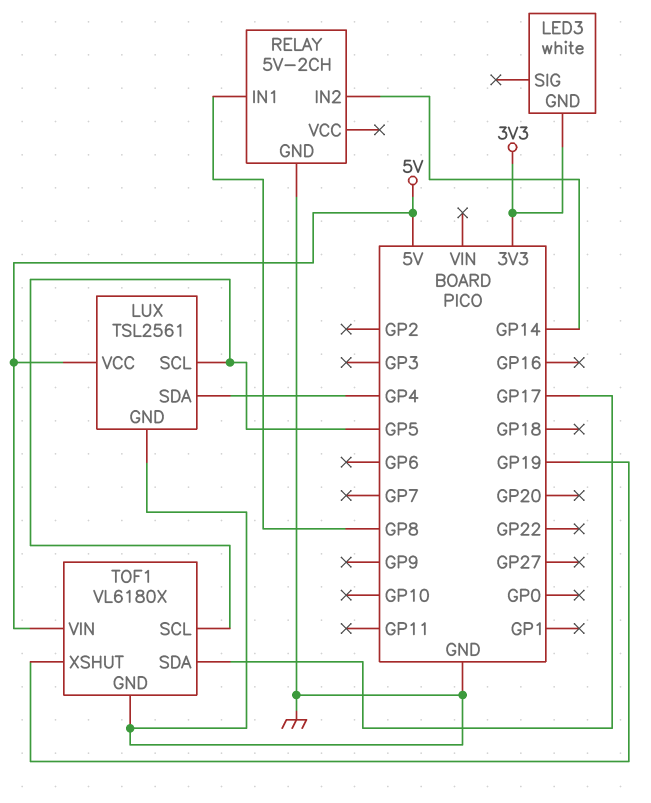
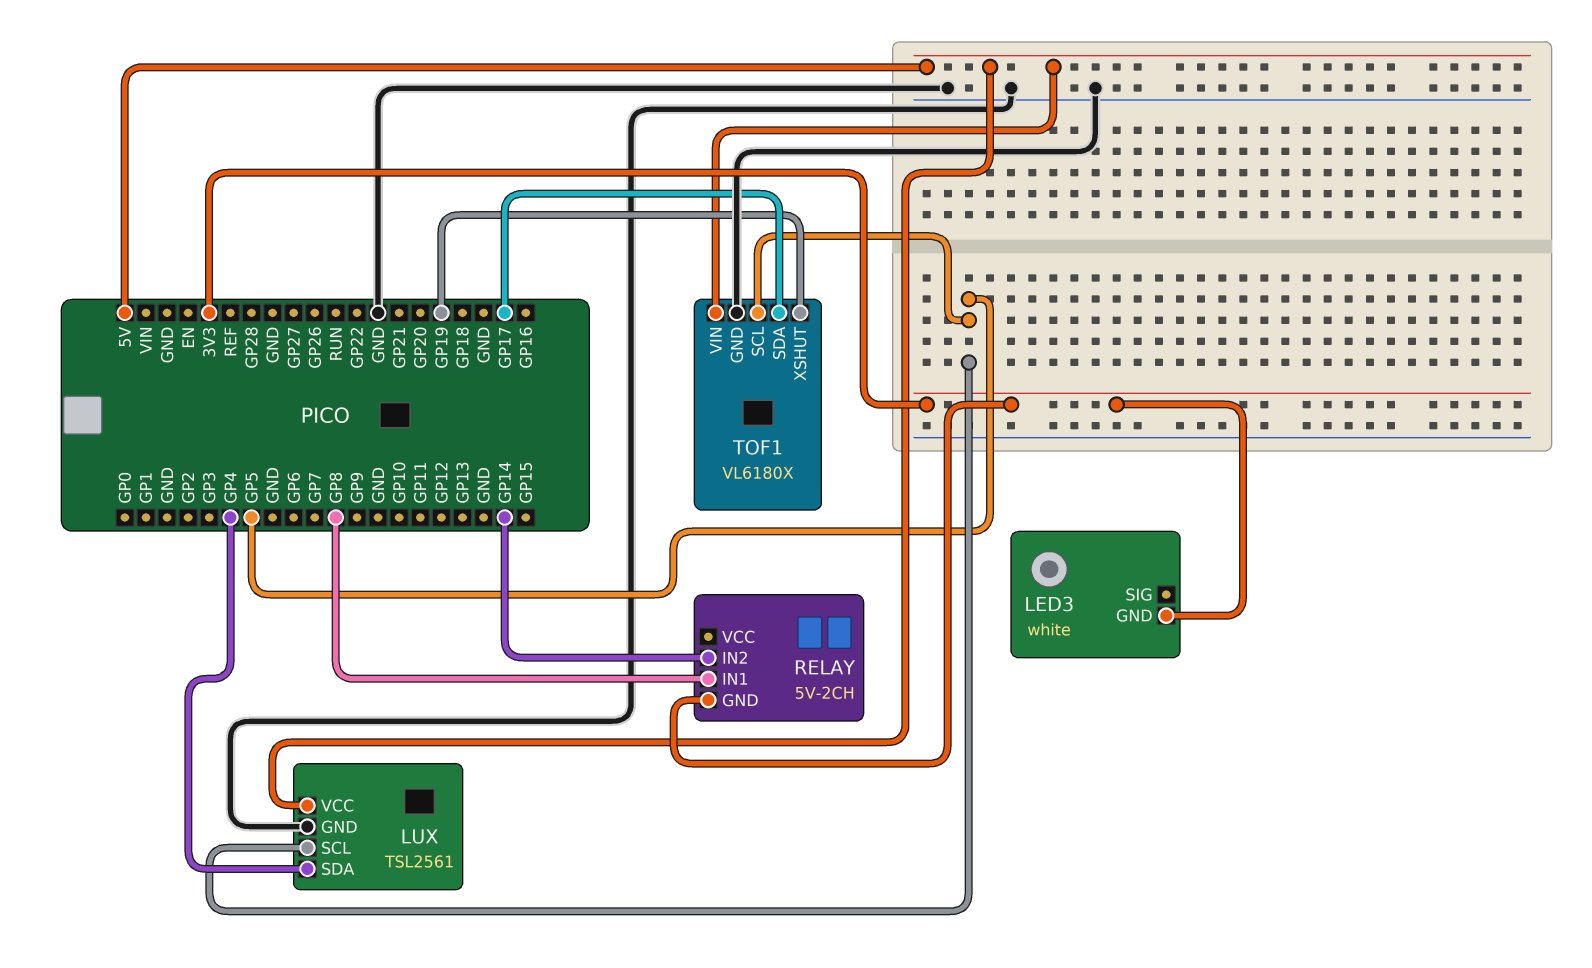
RELAY pin GND: GND -> 3V3

